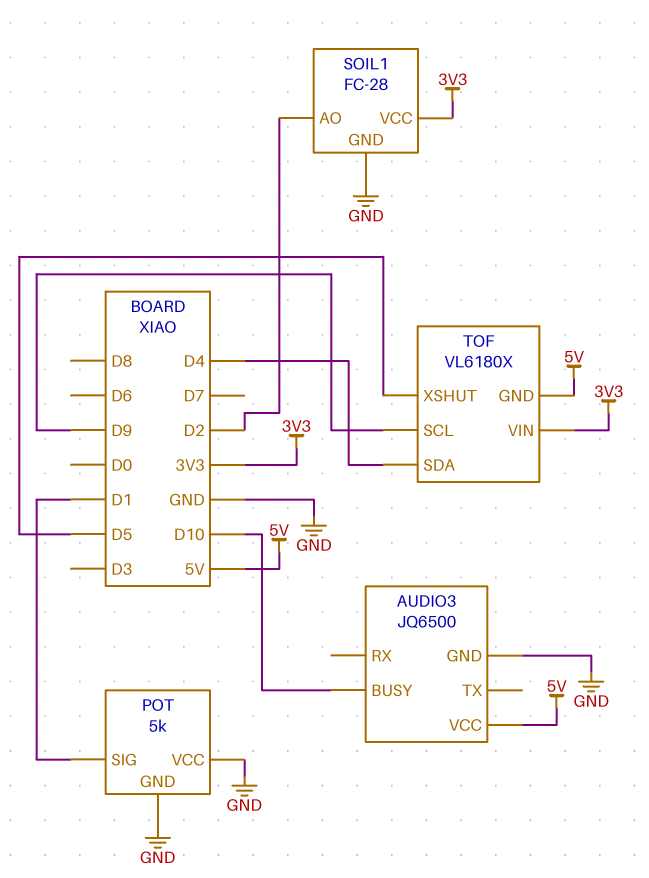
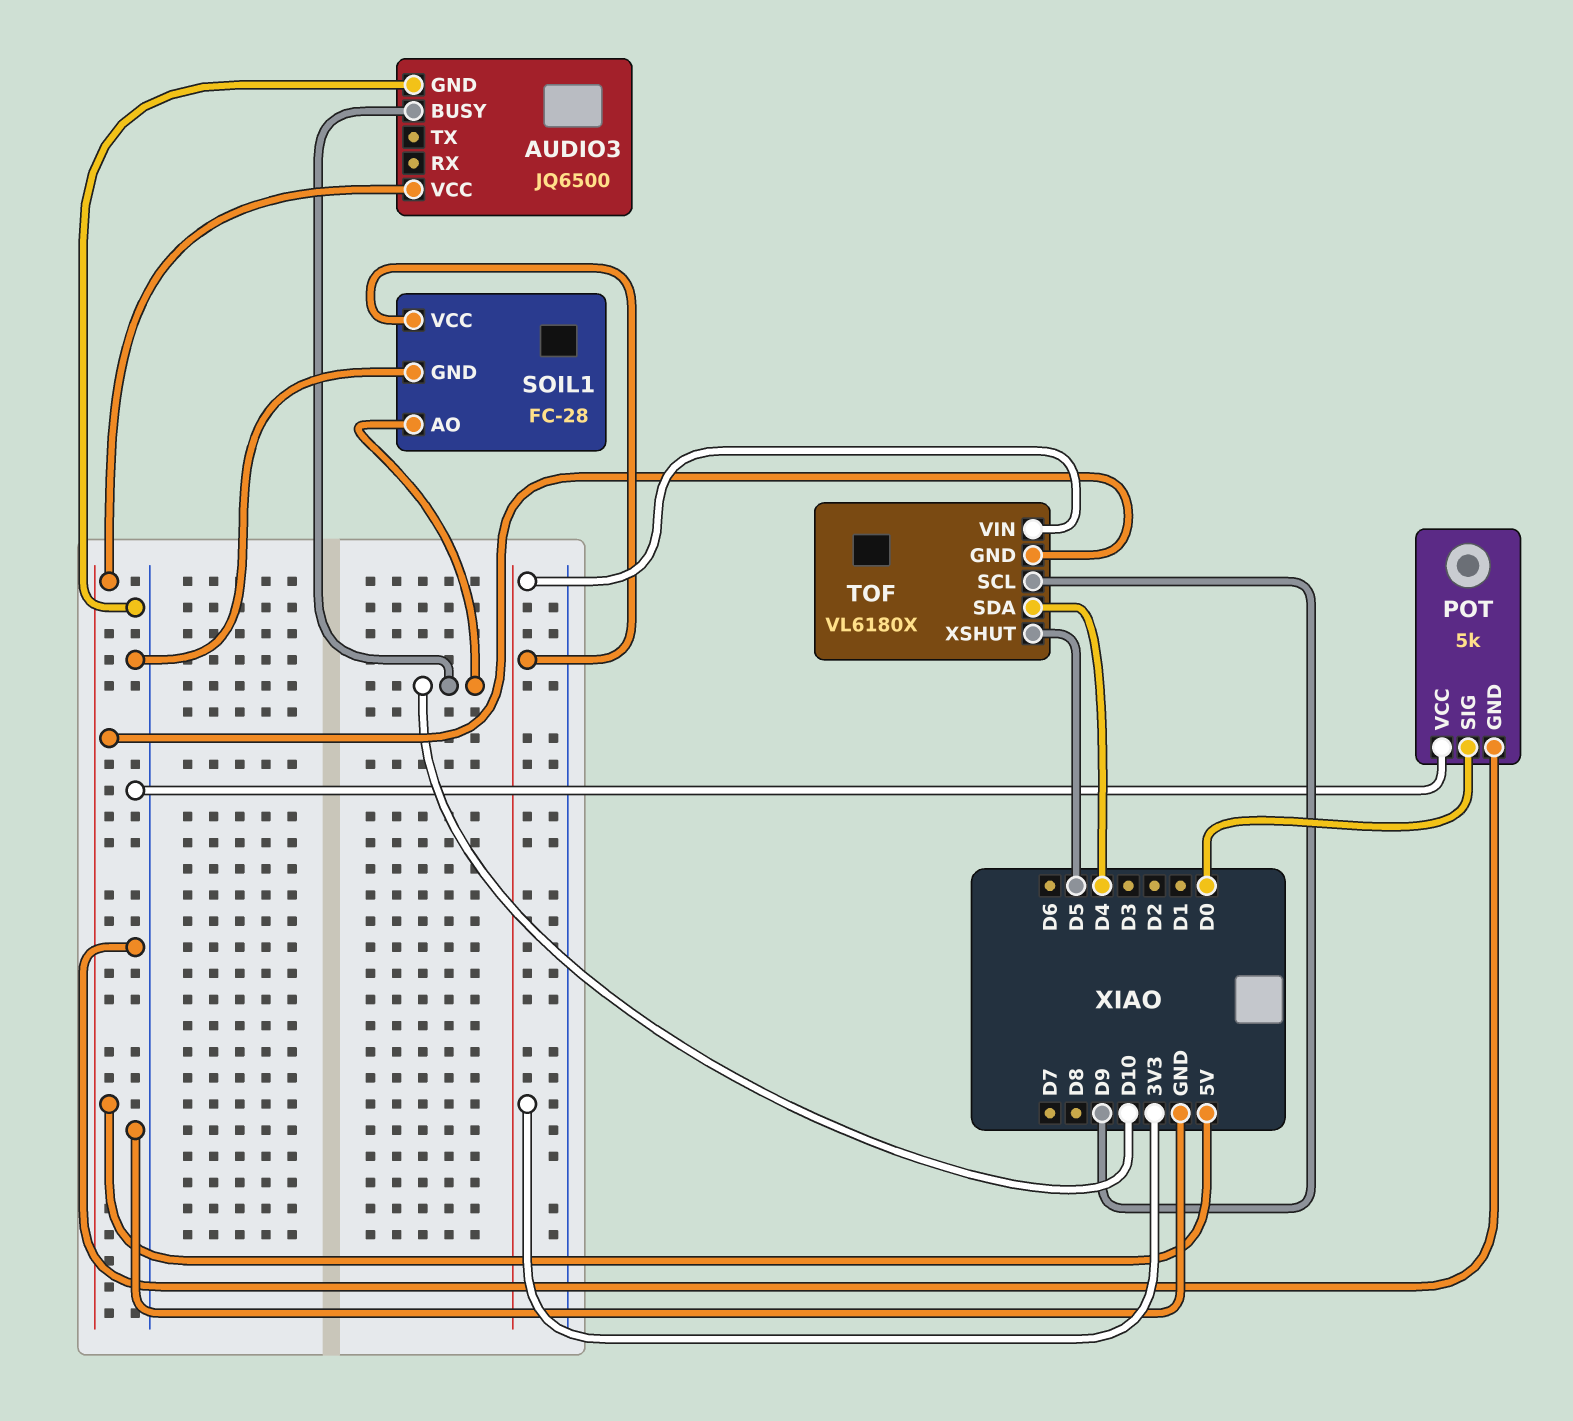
POT pin SIG: D1 -> D0
SOIL1 pin AO: D2 -> D10

